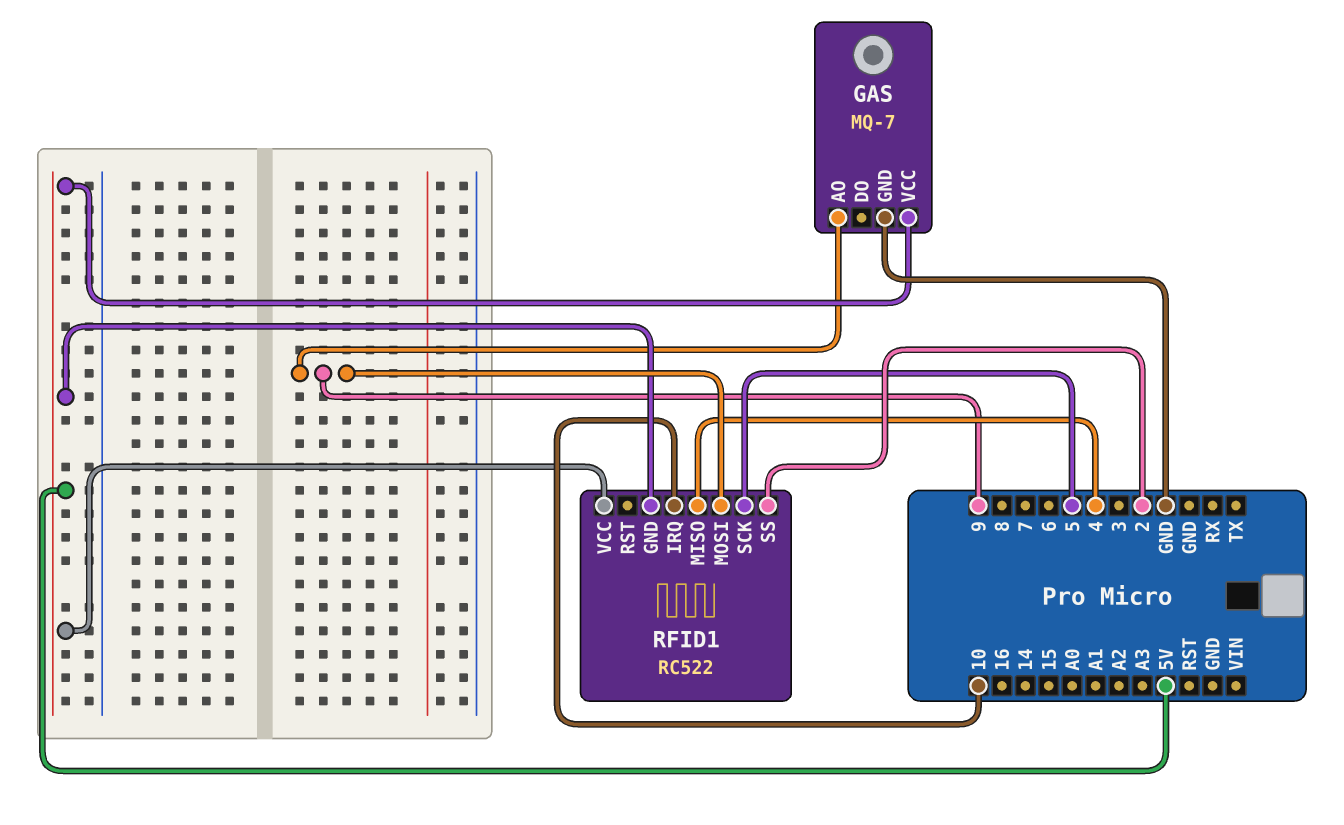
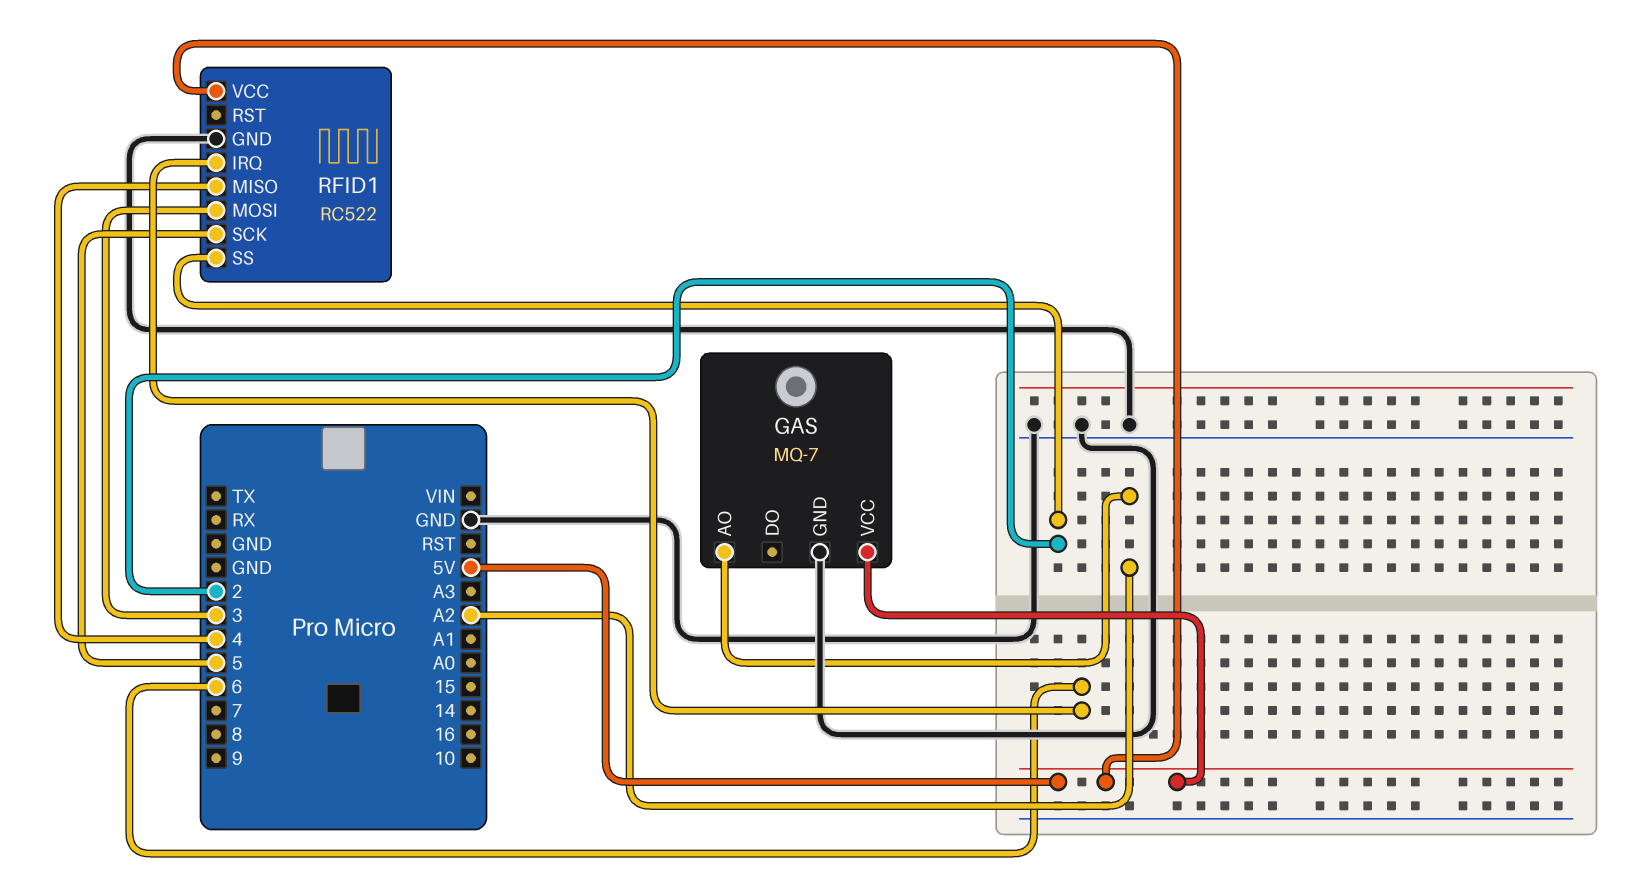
GAS pin AO: 9 -> A2
RFID1 pin GND: 5V -> GND
RFID1 pin IRQ: 10 -> 6
RFID1 pin MOSI: 9 -> 3

